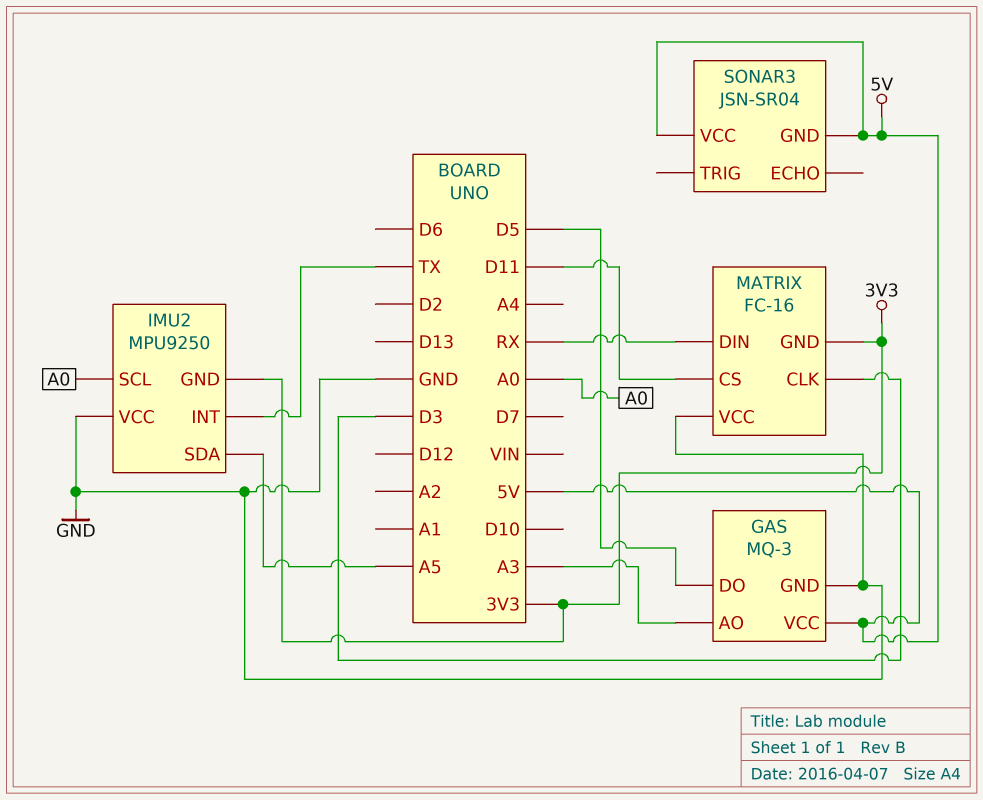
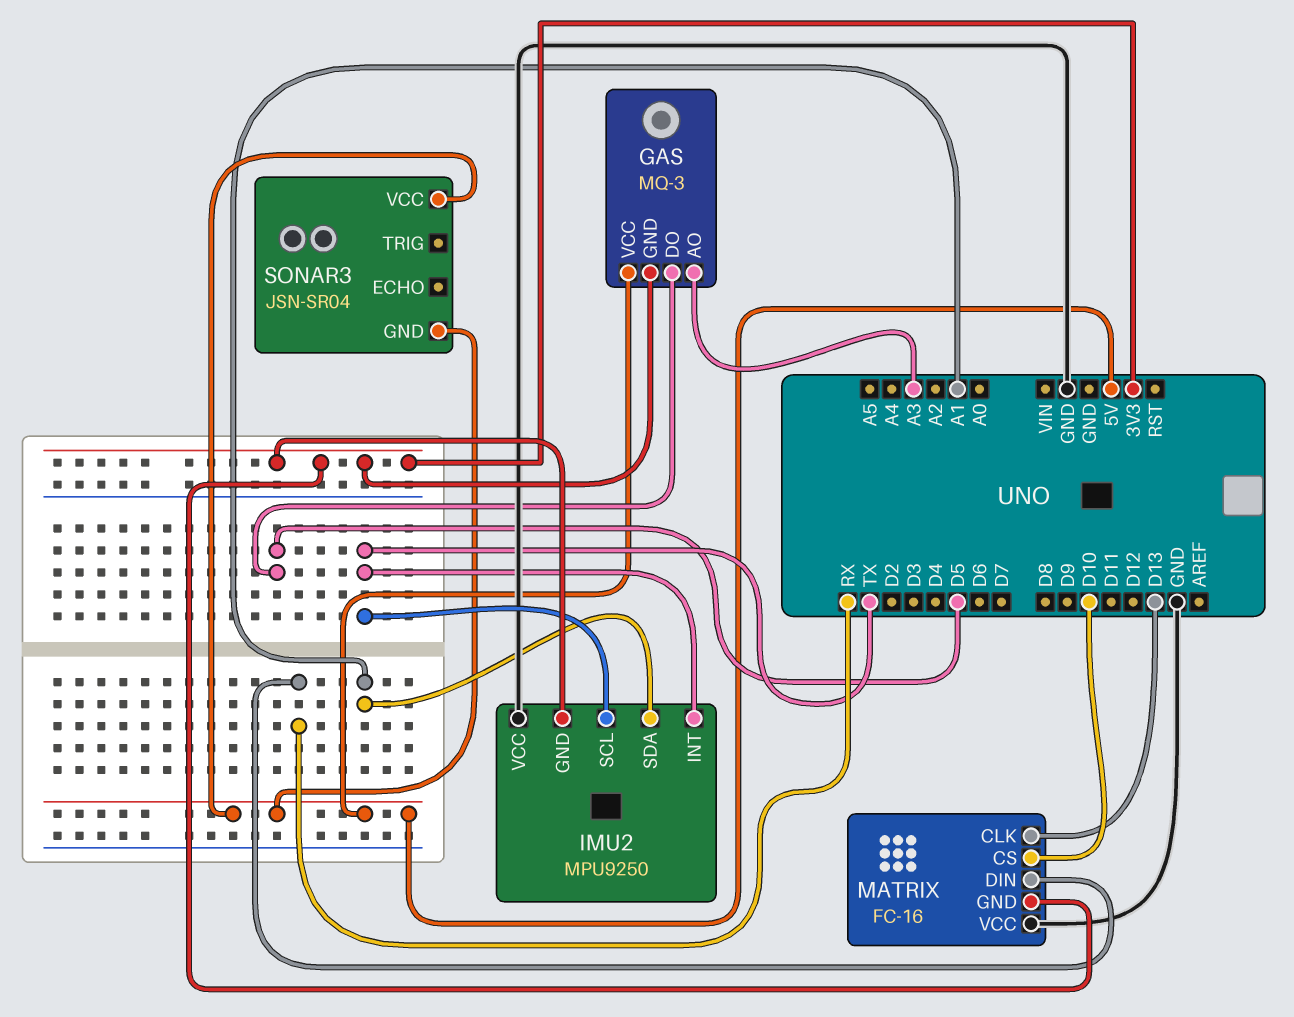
GAS pin GND: GND -> 3V3
IMU2 pin SCL: A0 -> TX
IMU2 pin SDA: A5 -> A1
MATRIX pin CLK: D3 -> D13
MATRIX pin CS: D11 -> D10

